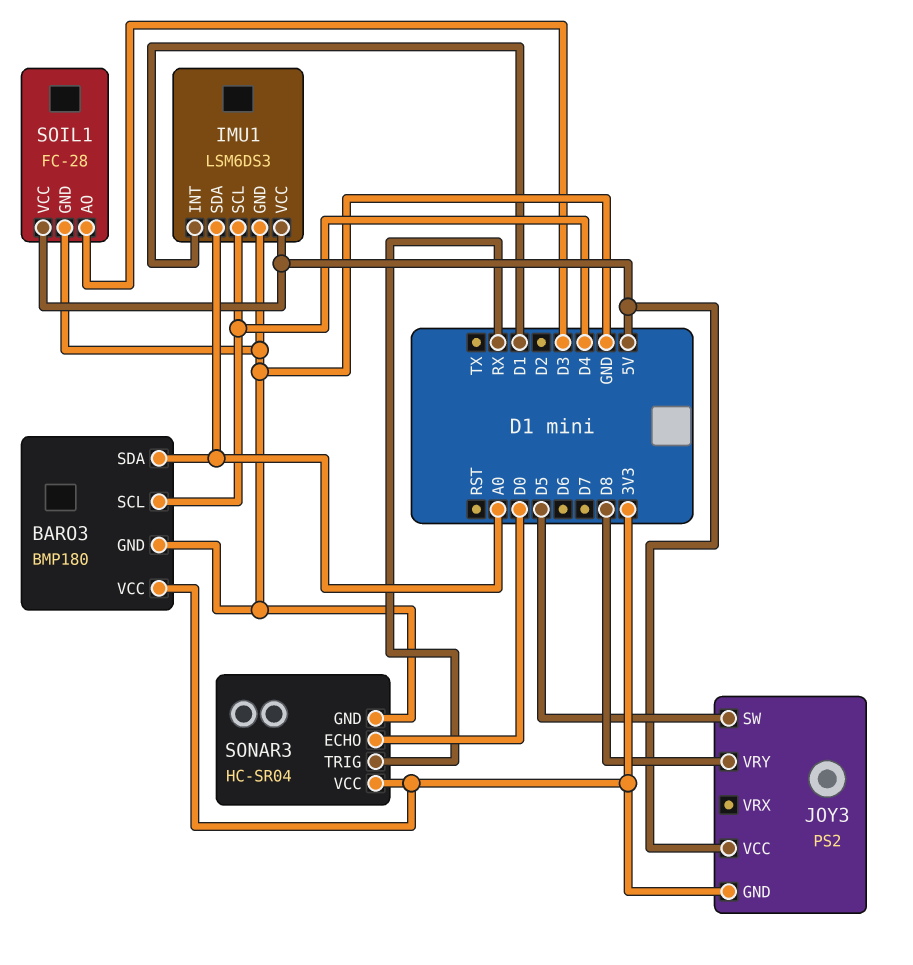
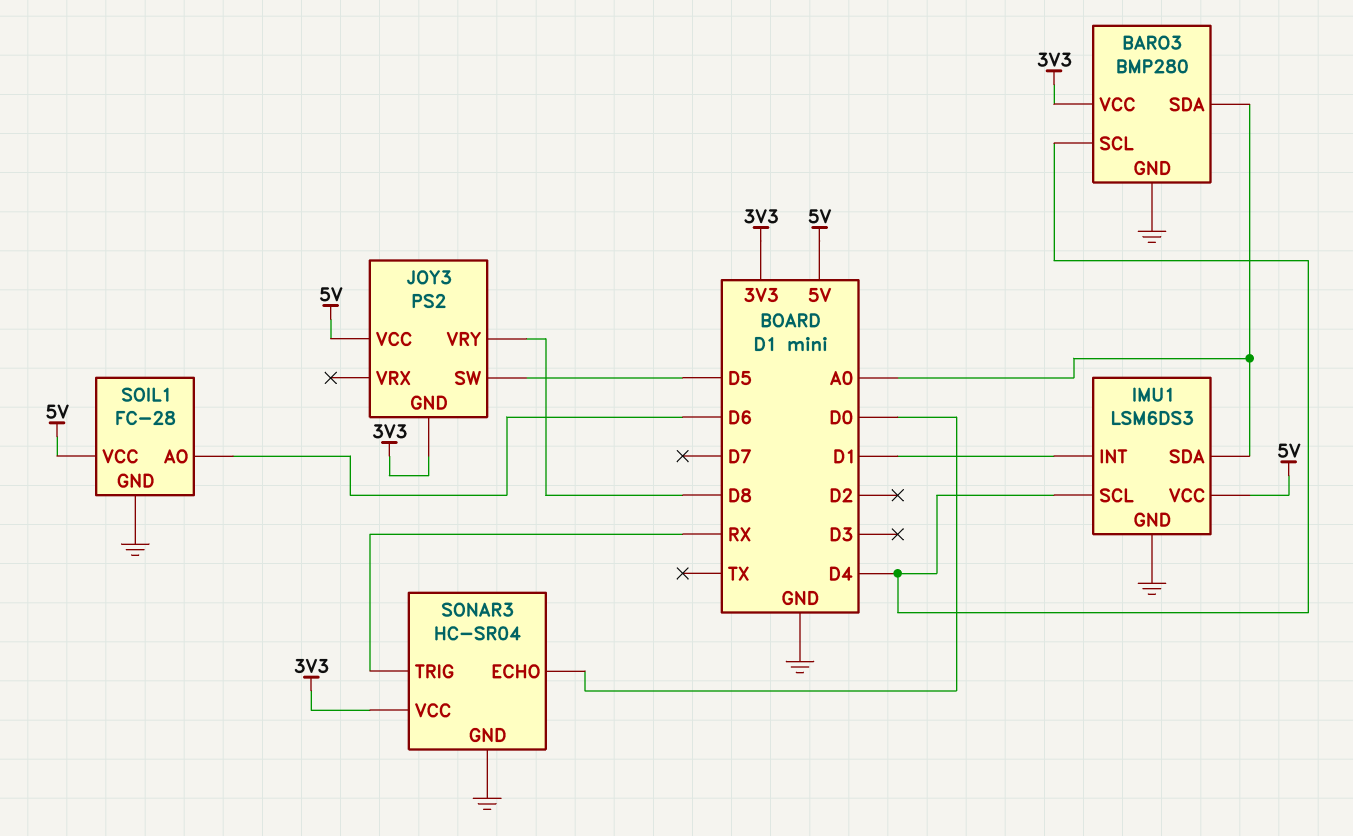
BARO3: BMP180 -> BMP280
SOIL1 pin AO: D3 -> D6

